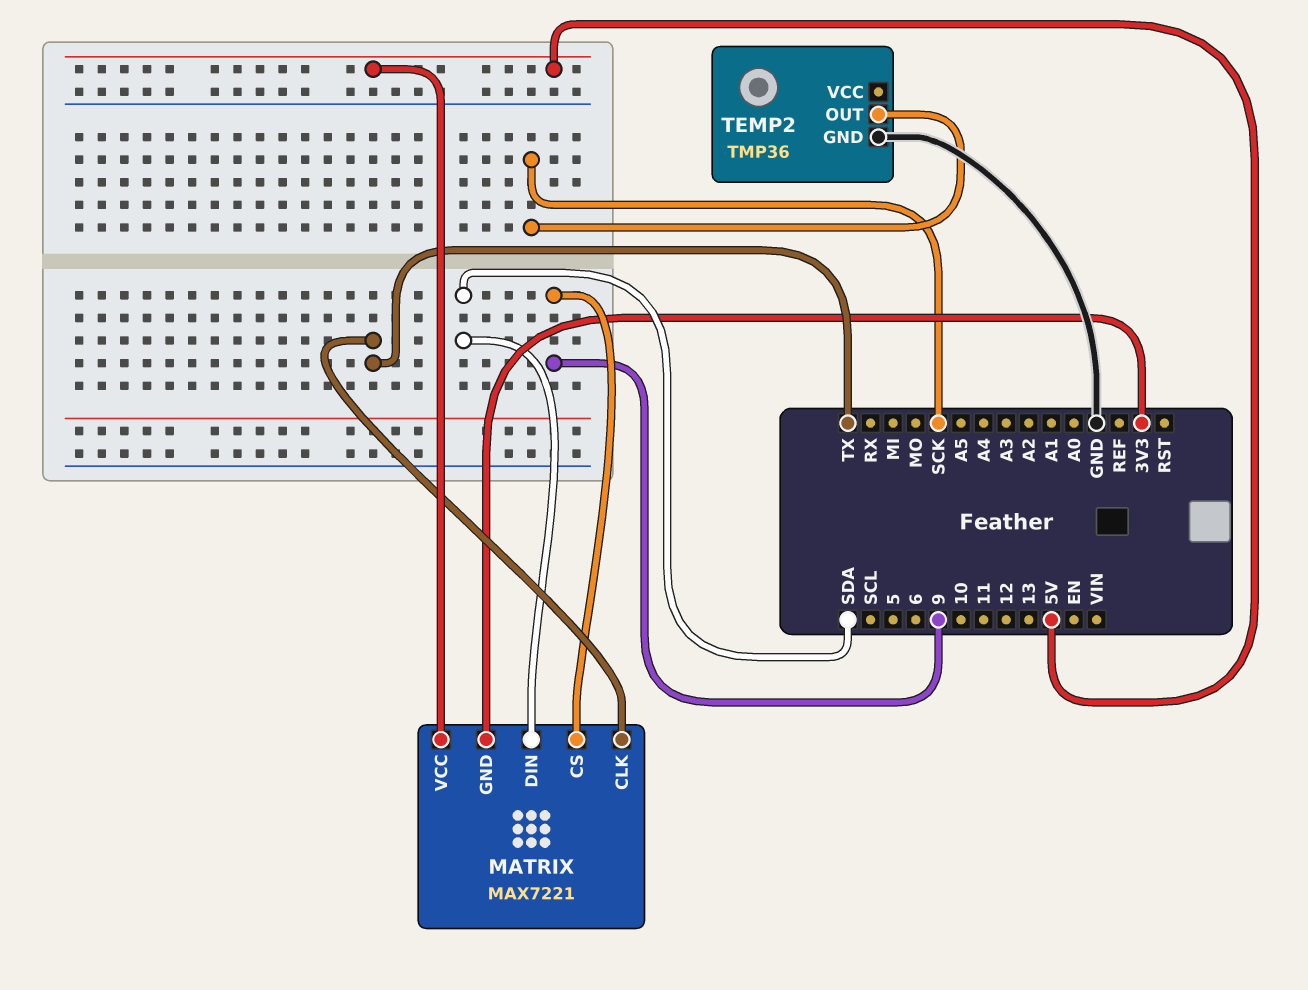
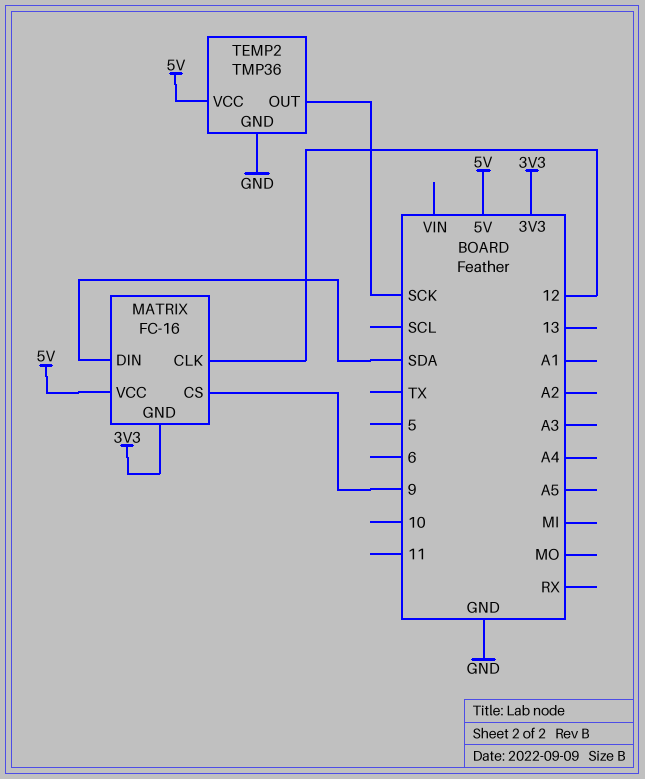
MATRIX: MAX7221 -> FC-16
MATRIX pin CLK: TX -> 12
TEMP2 pin VCC: none -> 5V

